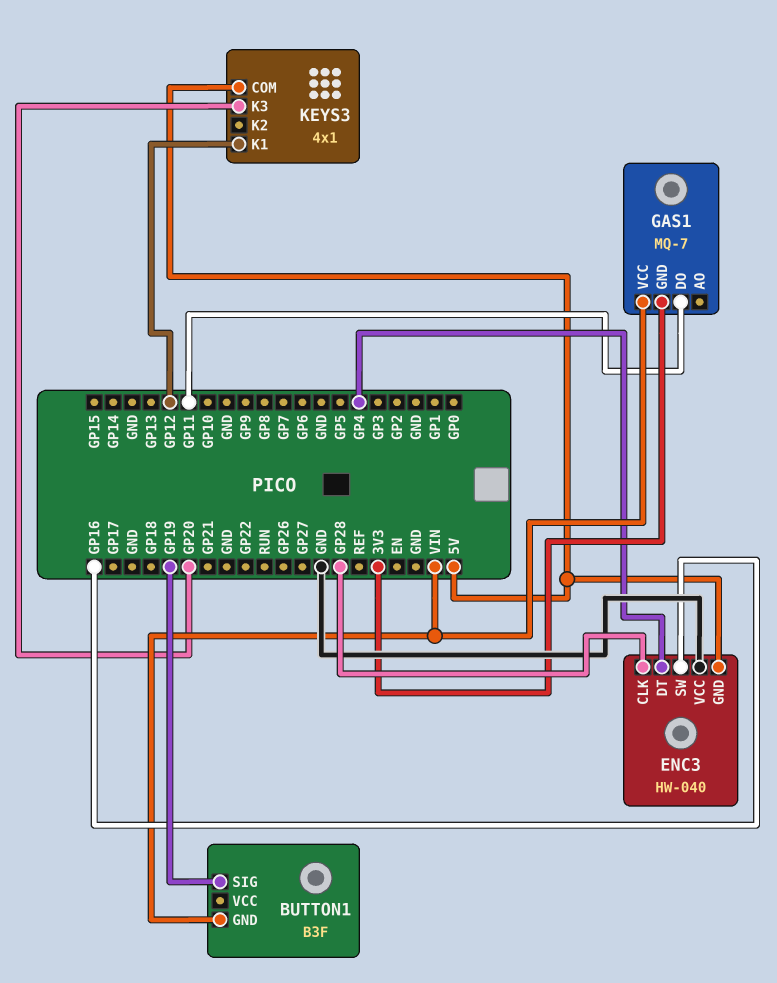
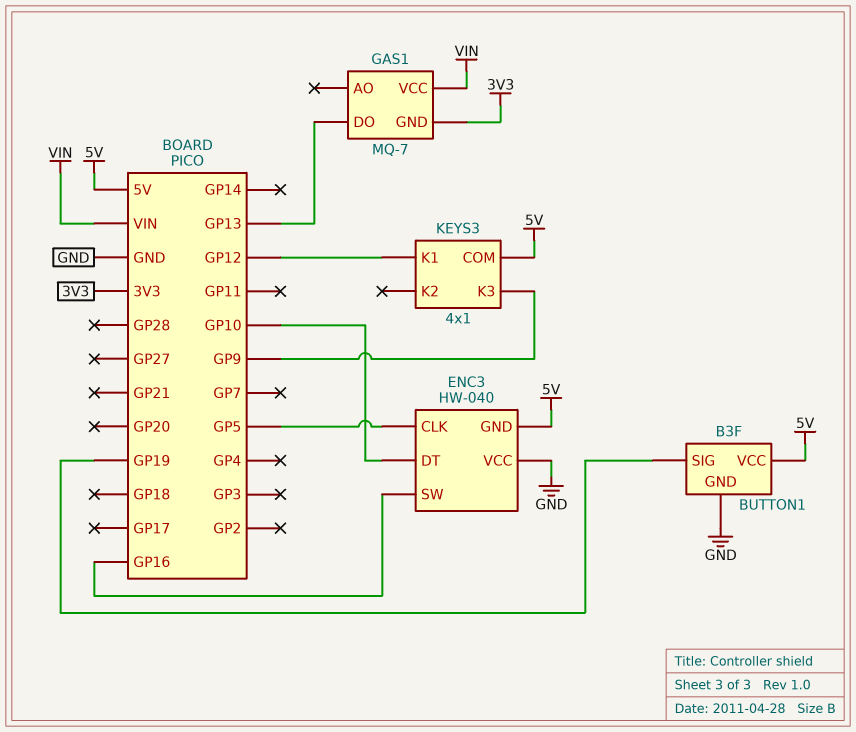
BUTTON1 pin GND: VIN -> GND
BUTTON1 pin VCC: none -> 5V
ENC3 pin CLK: GP28 -> GP5
ENC3 pin DT: GP4 -> GP10
GAS1 pin DO: GP11 -> GP13
KEYS3 pin K3: GP20 -> GP9

